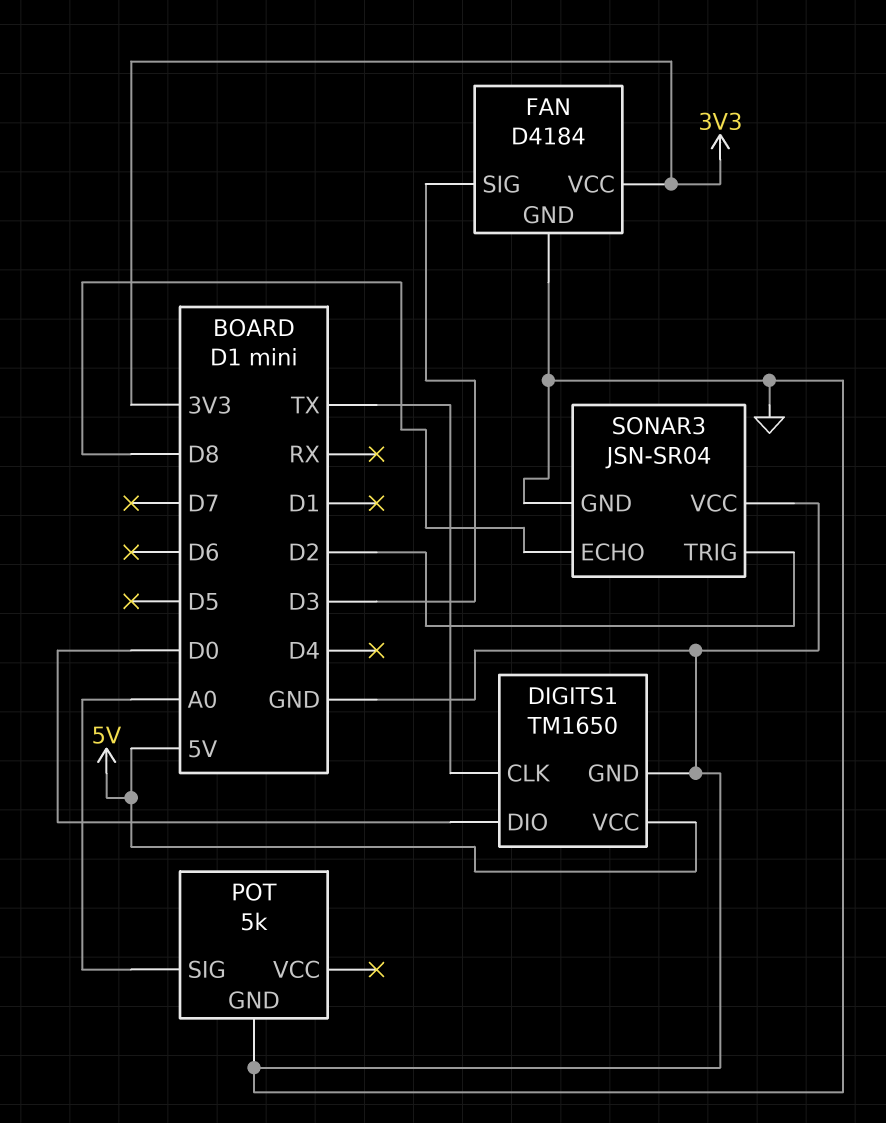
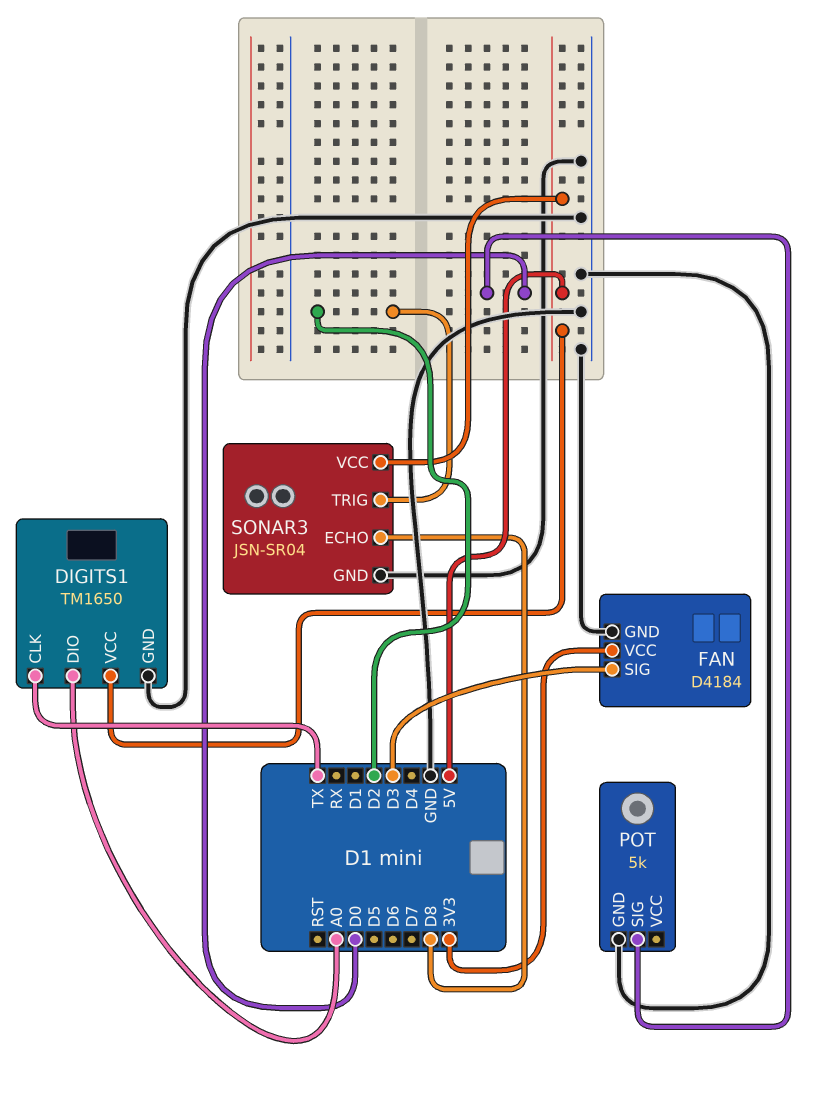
DIGITS1 pin DIO: D0 -> A0
POT pin SIG: A0 -> D0
SONAR3 pin VCC: GND -> 5V

